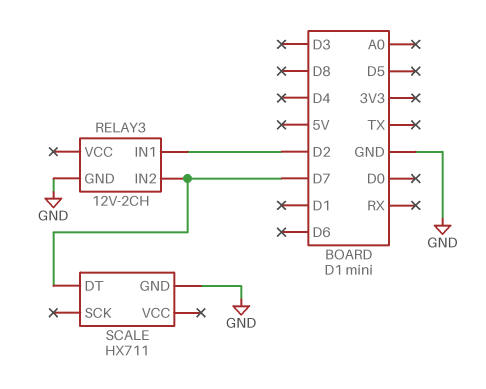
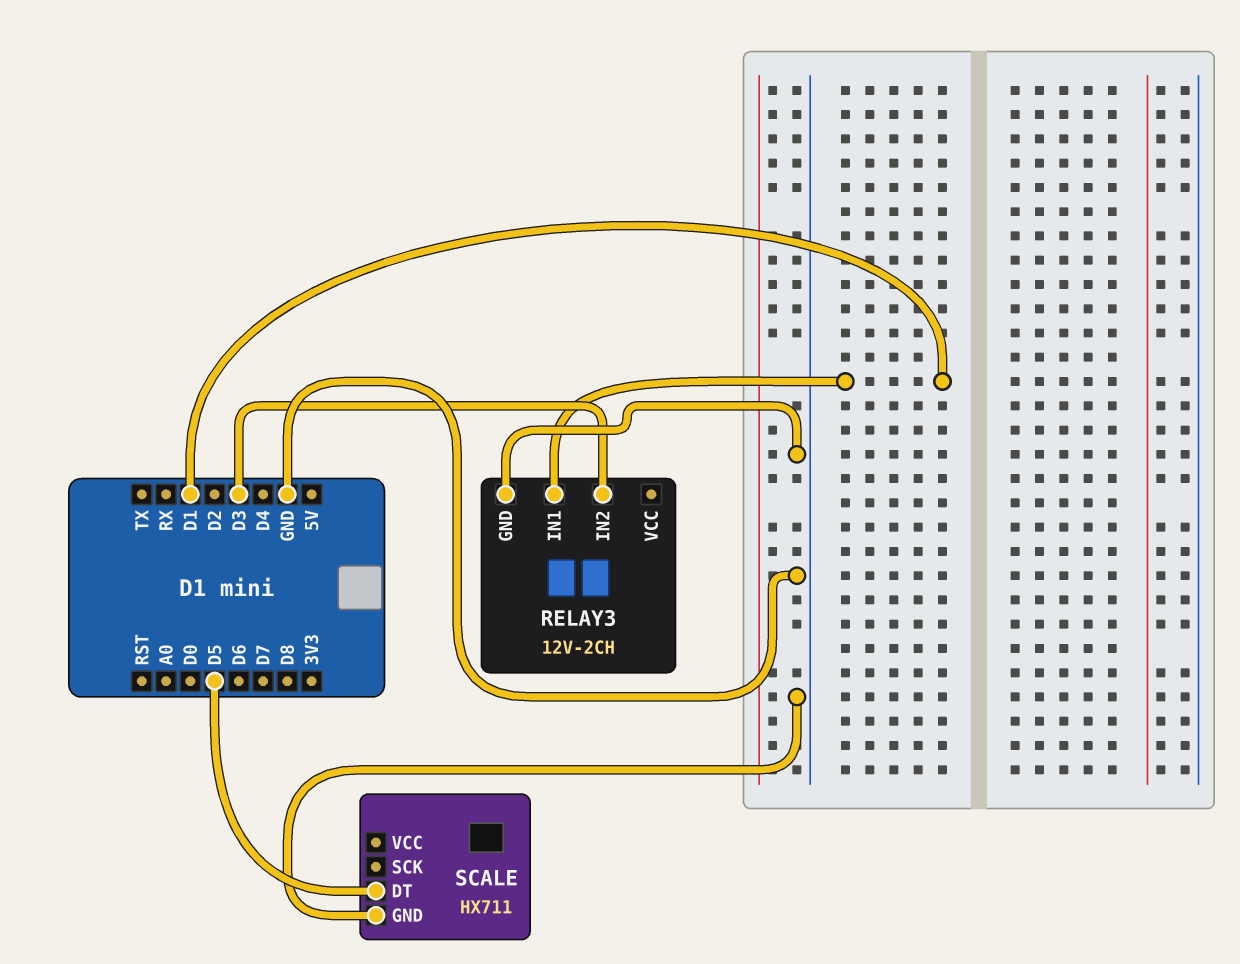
RELAY3 pin IN1: D2 -> D1
RELAY3 pin IN2: D7 -> D3
SCALE pin DT: D7 -> D5

